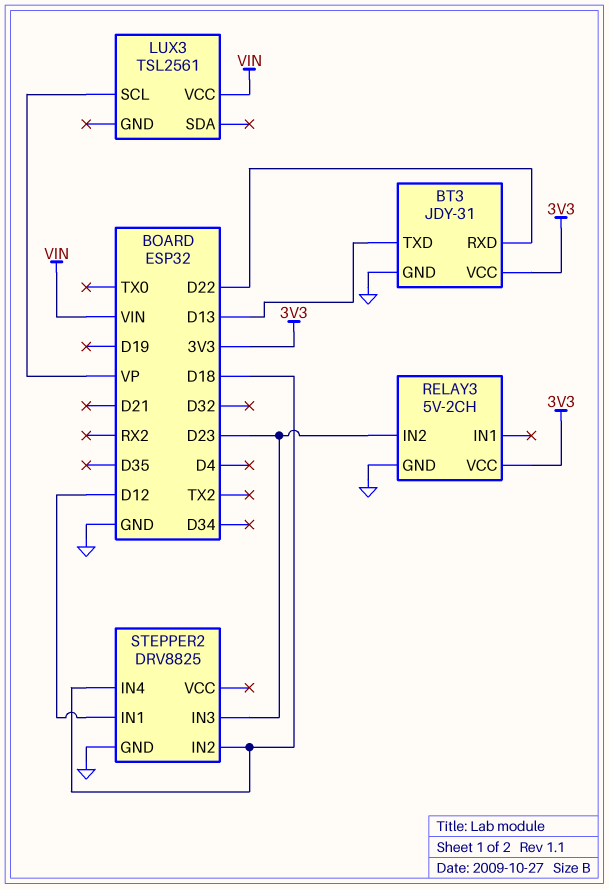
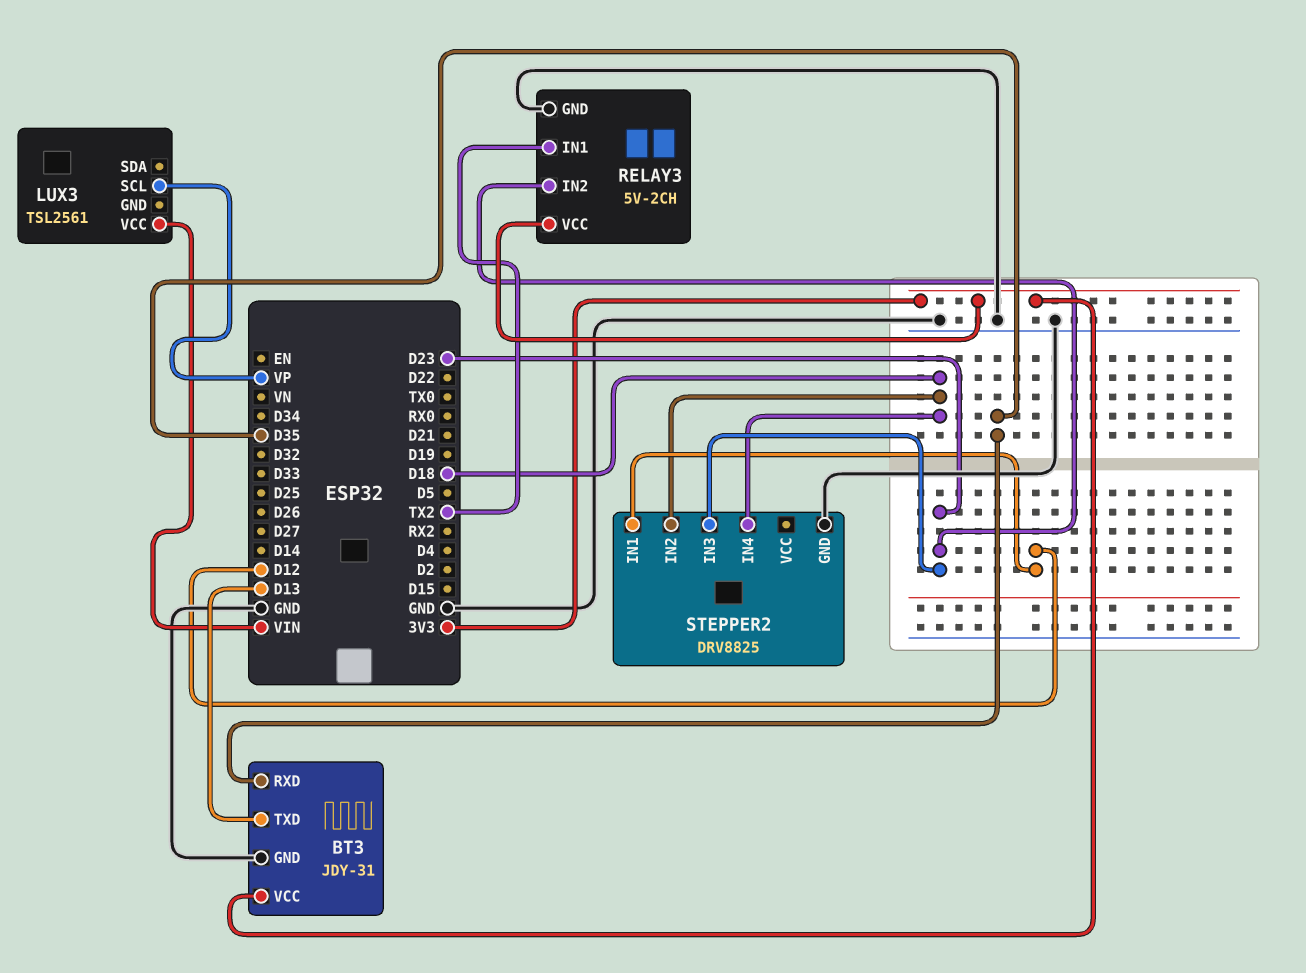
BT3 pin RXD: D22 -> D35
RELAY3 pin IN1: none -> TX2

